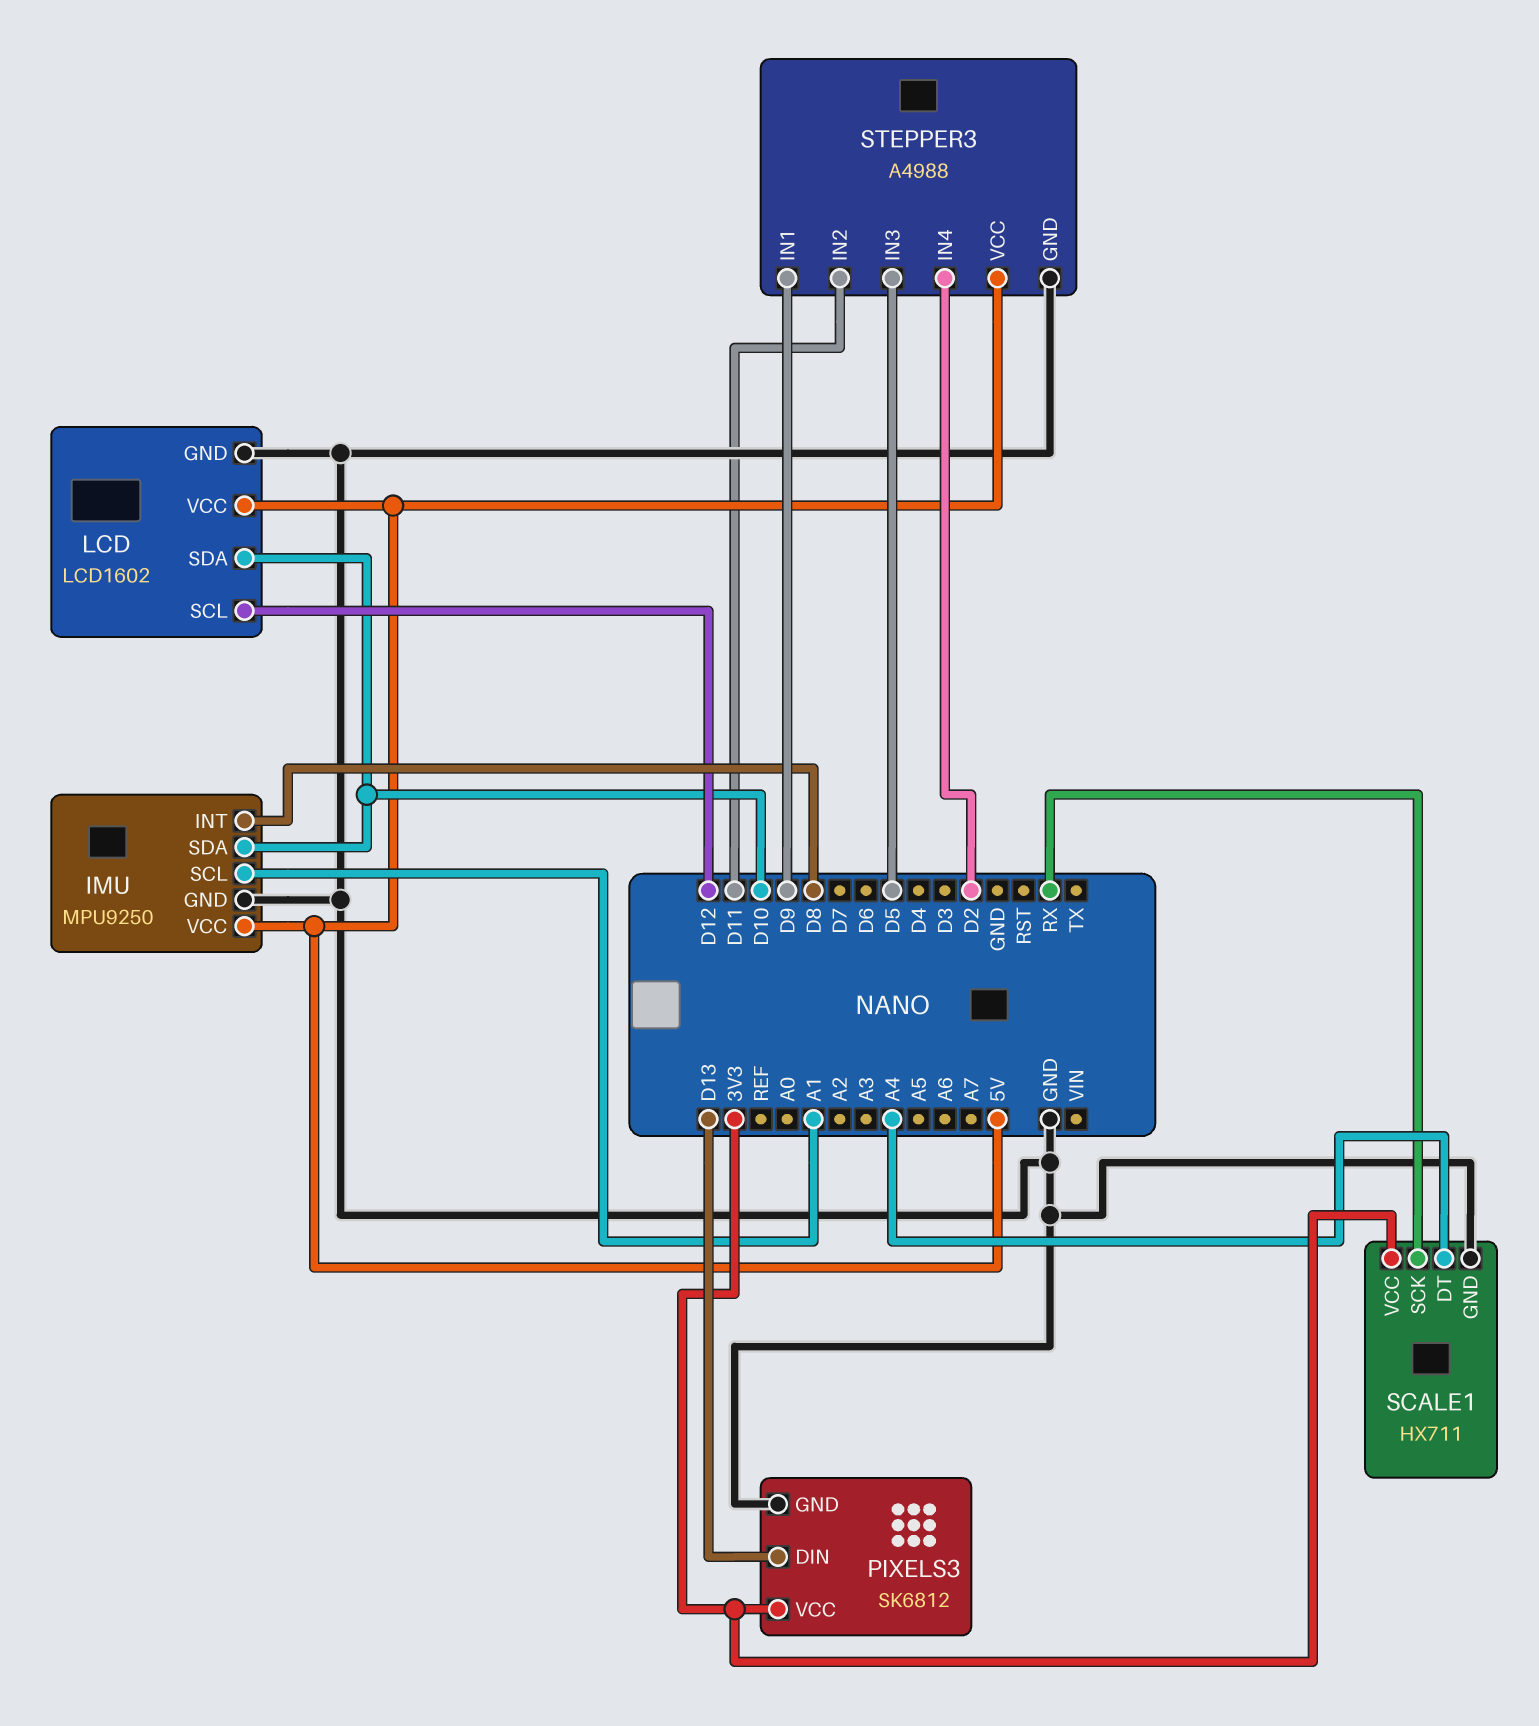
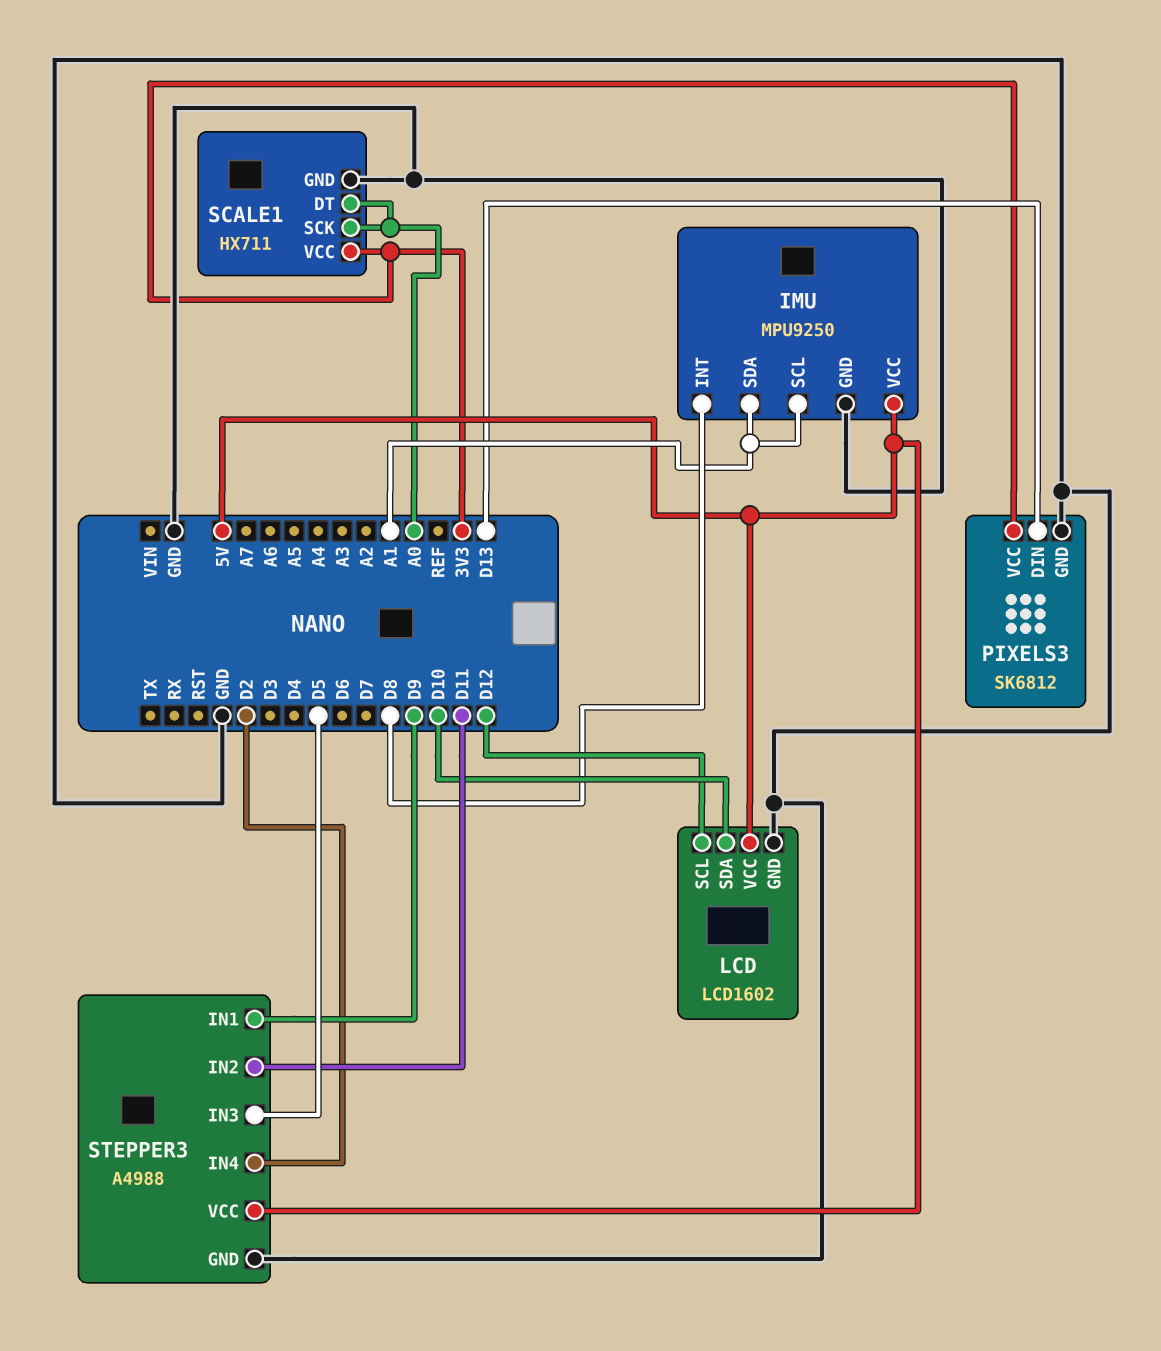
IMU pin SDA: D10 -> A1
SCALE1 pin DT: A4 -> A0
SCALE1 pin SCK: RX -> A0

